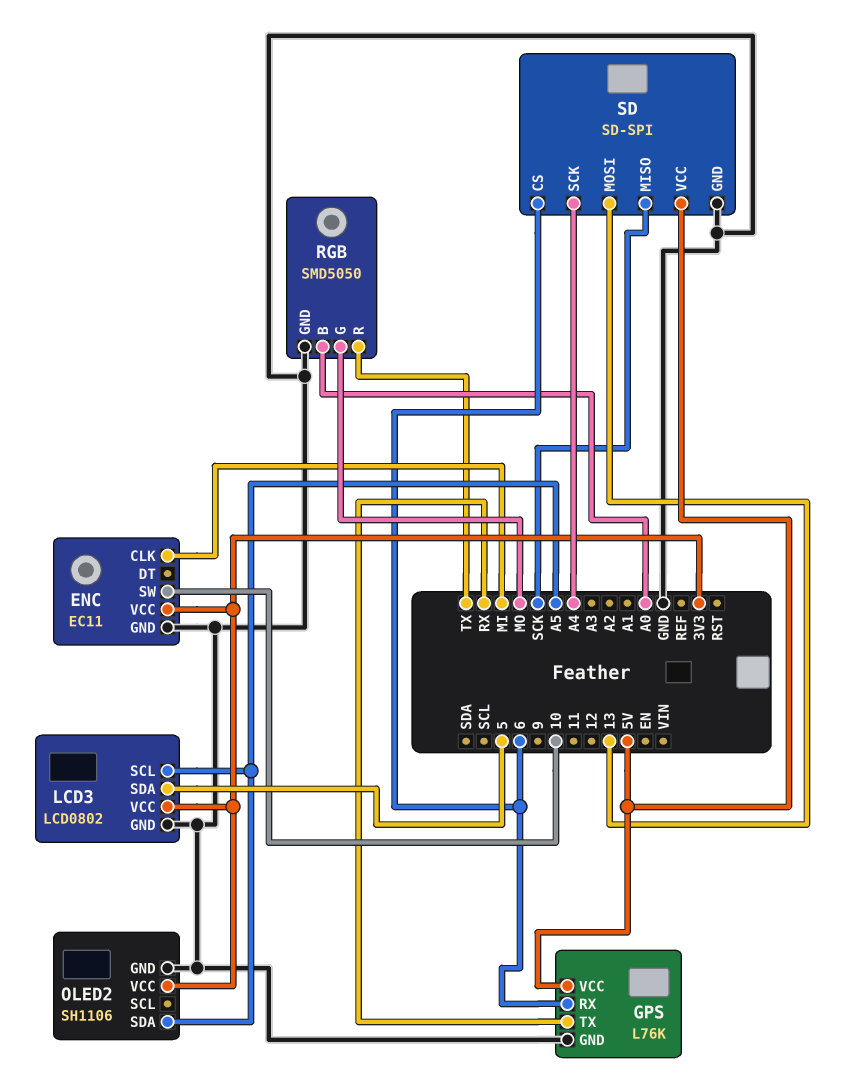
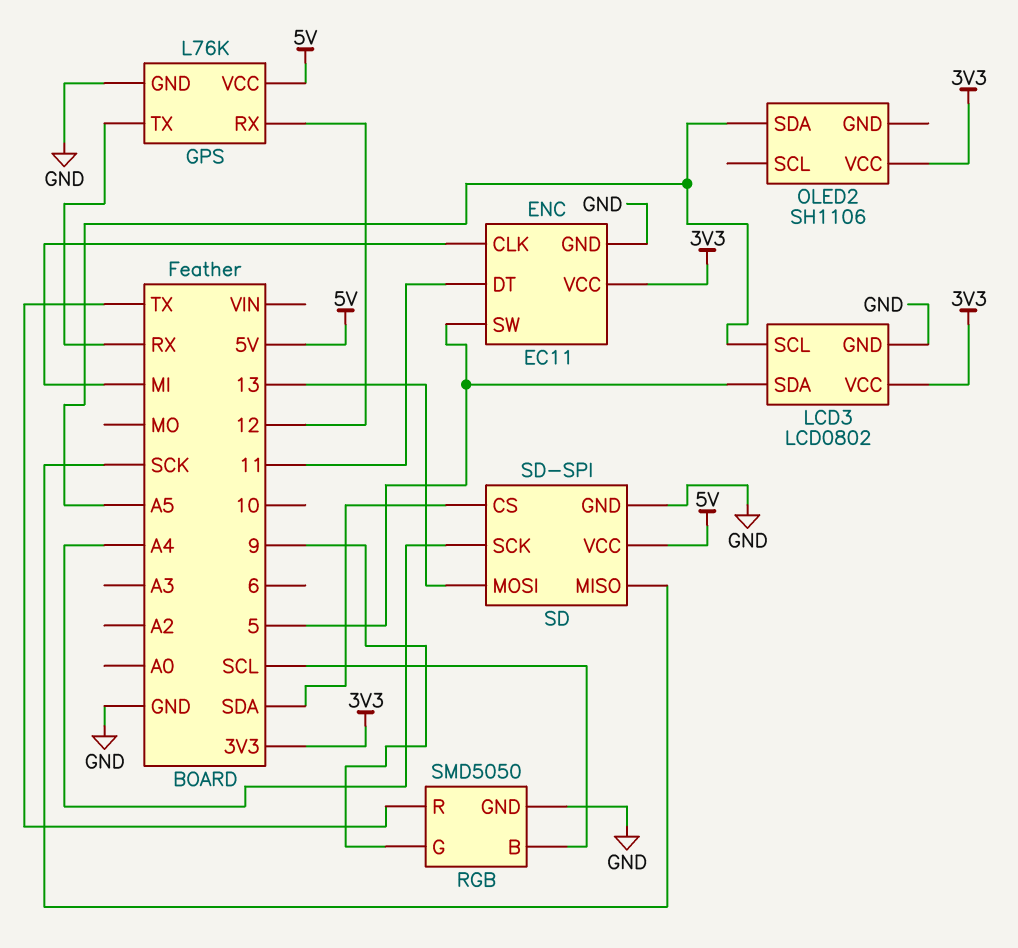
ENC pin DT: none -> 11
ENC pin SW: 10 -> 5
GPS pin RX: 6 -> 12
OLED2 pin GND: GND -> none
RGB pin B: A0 -> SCL
RGB pin G: MO -> 9
SD pin CS: 6 -> SDA

